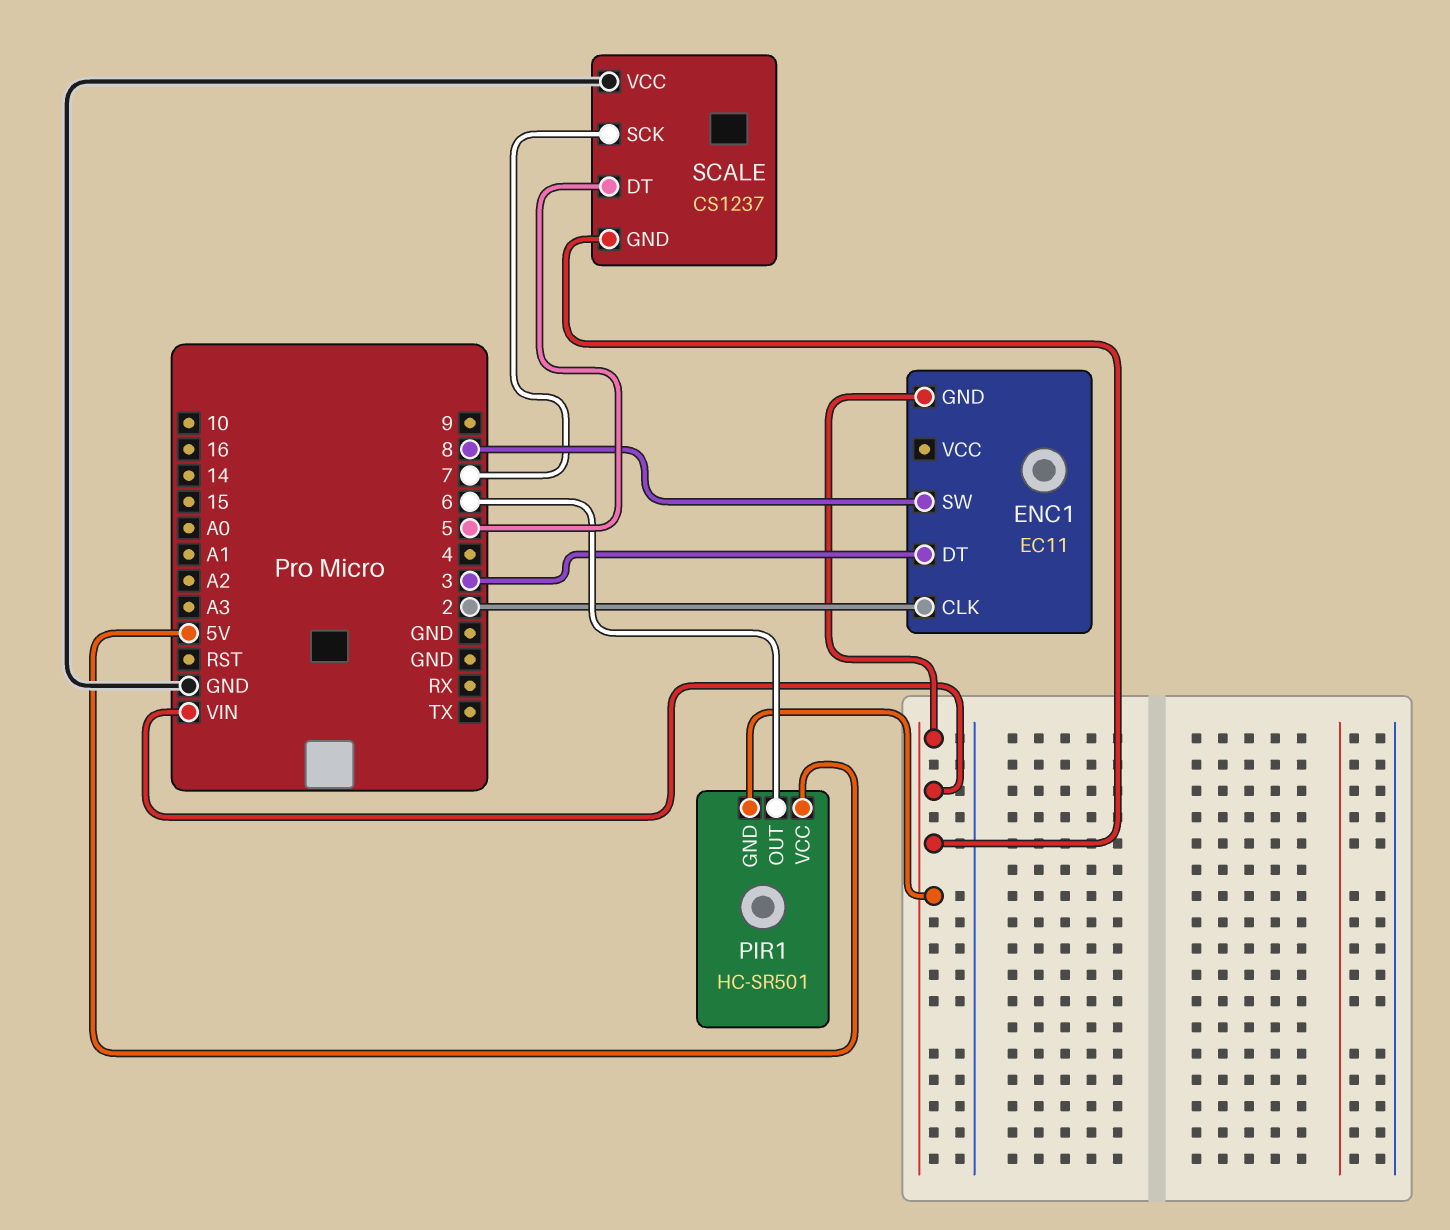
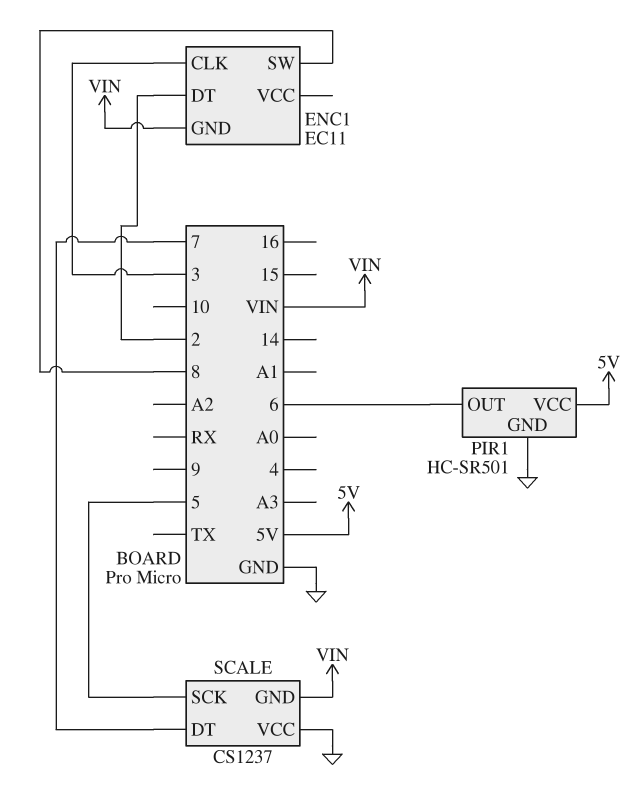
ENC1 pin CLK: 2 -> 3
ENC1 pin DT: 3 -> 2
PIR1 pin GND: VIN -> GND
SCALE pin DT: 5 -> 7
SCALE pin SCK: 7 -> 5

